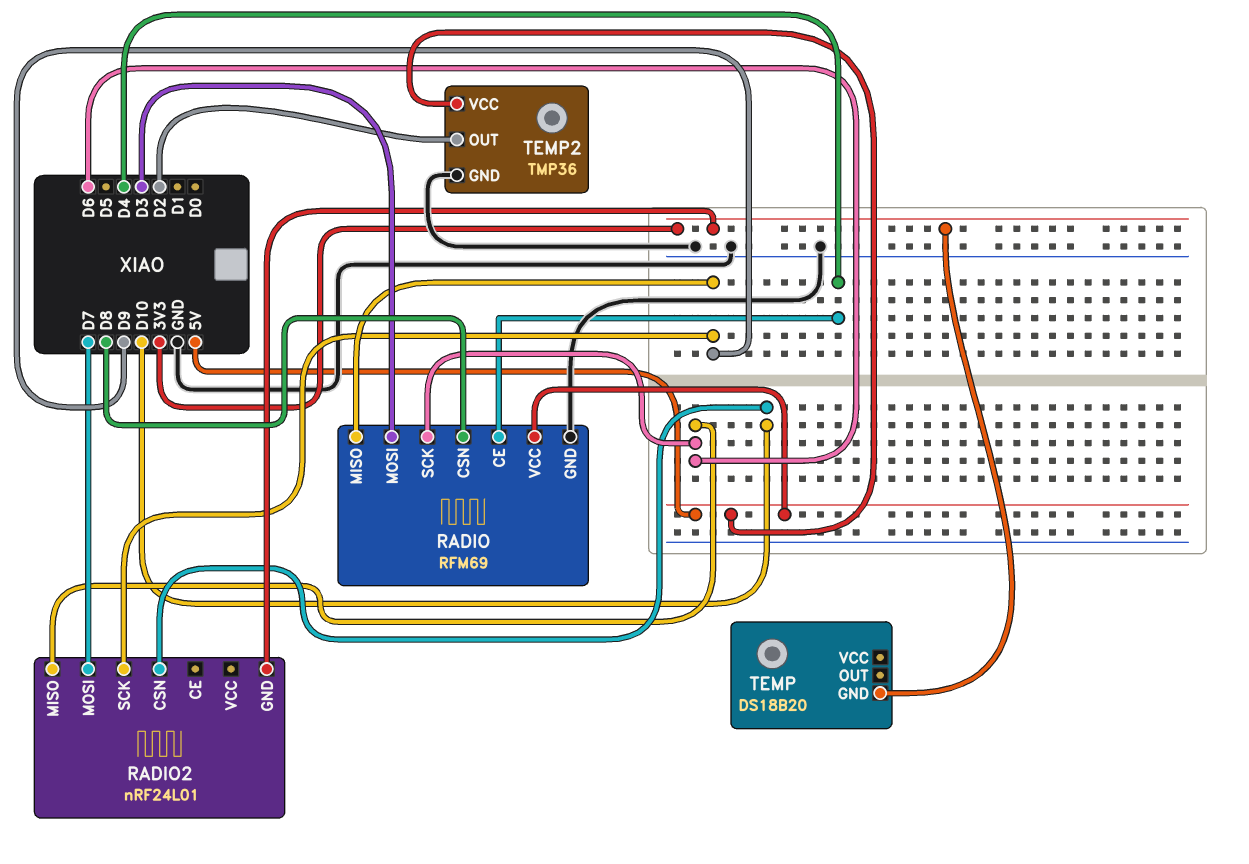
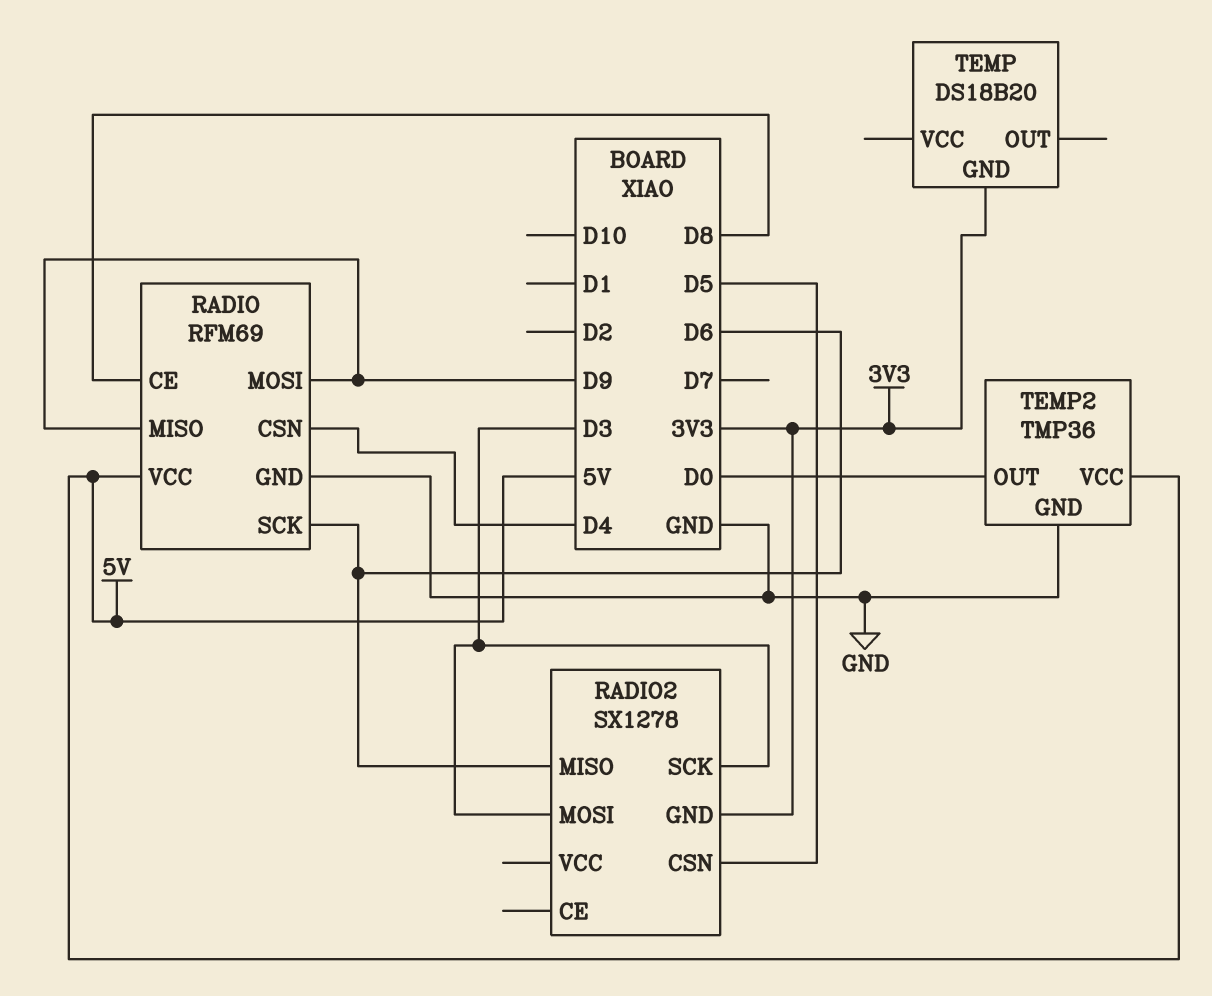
RADIO pin CE: D4 -> D8
RADIO pin CSN: D8 -> D4
RADIO pin MOSI: D3 -> D9
RADIO2: nRF24L01 -> SX1278
RADIO2 pin CSN: D10 -> D5
RADIO2 pin MOSI: D7 -> D3
RADIO2 pin SCK: D9 -> D3
TEMP2 pin OUT: D2 -> D0

